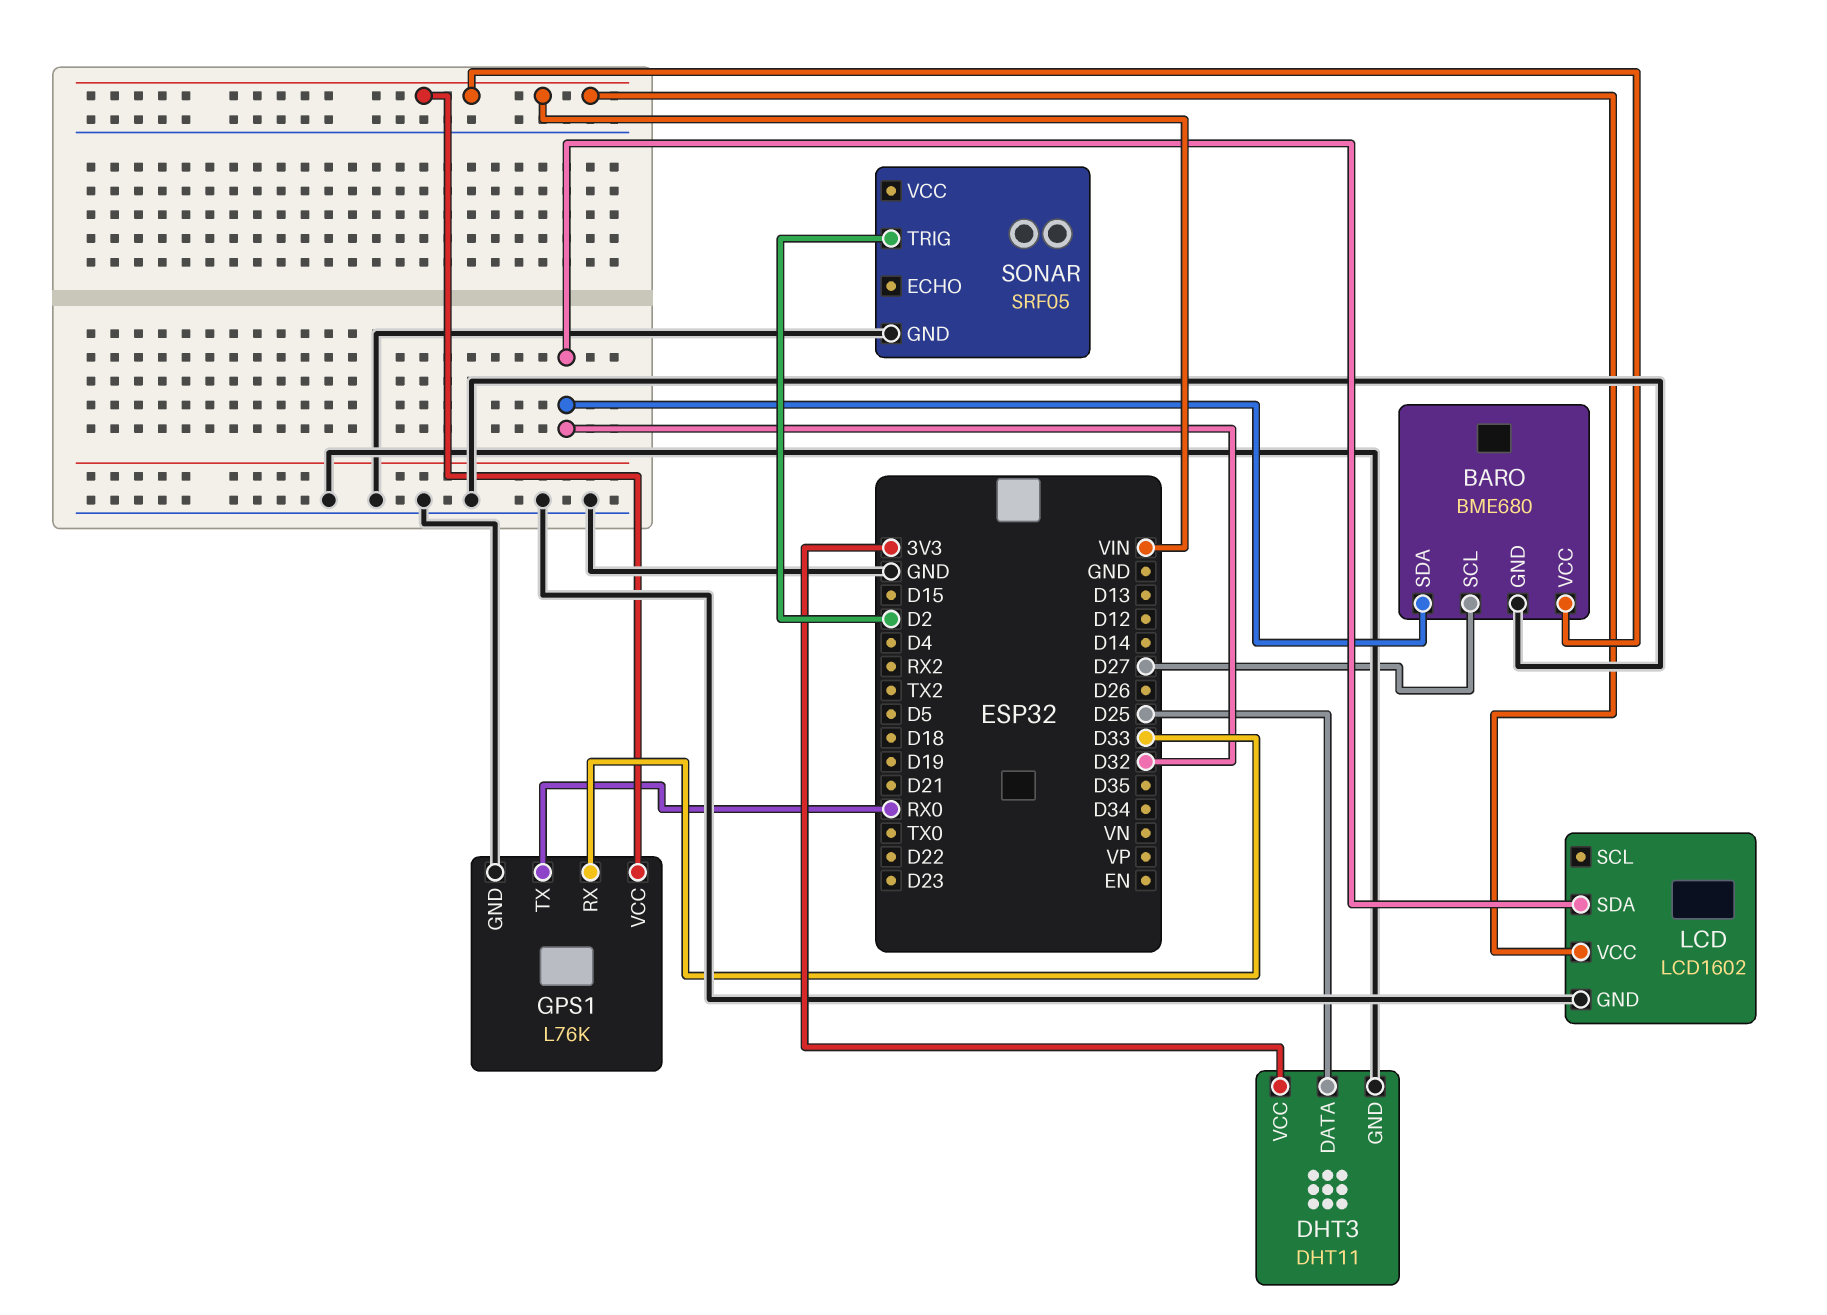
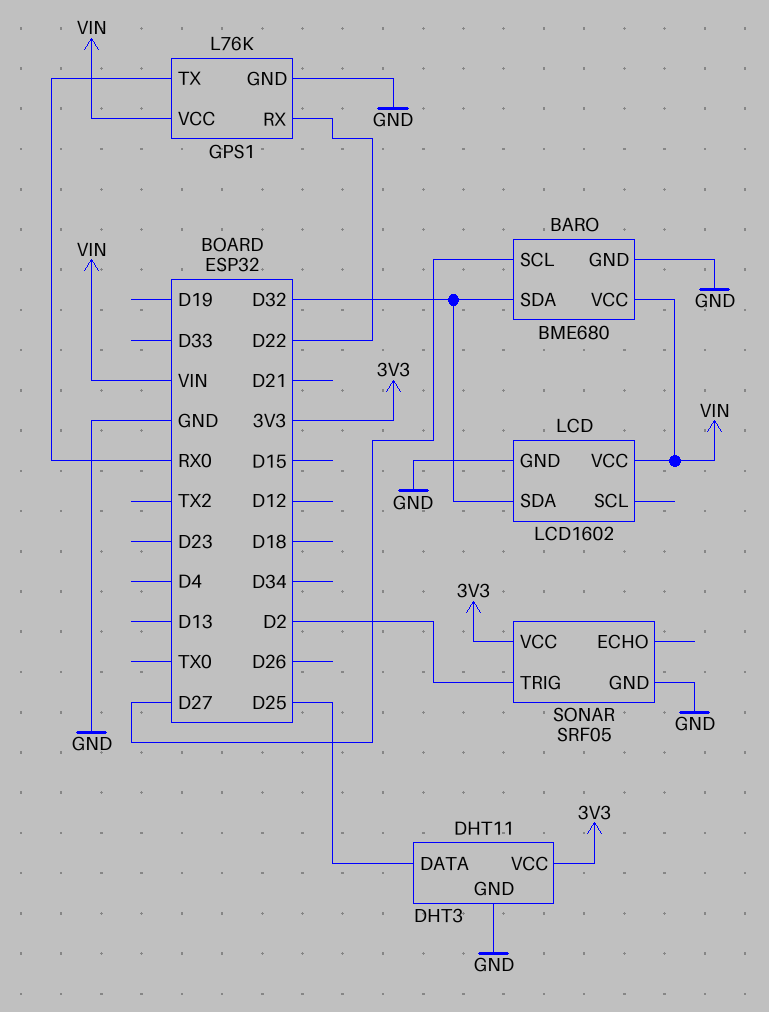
GPS1 pin RX: D33 -> D22
SONAR pin VCC: none -> 3V3

